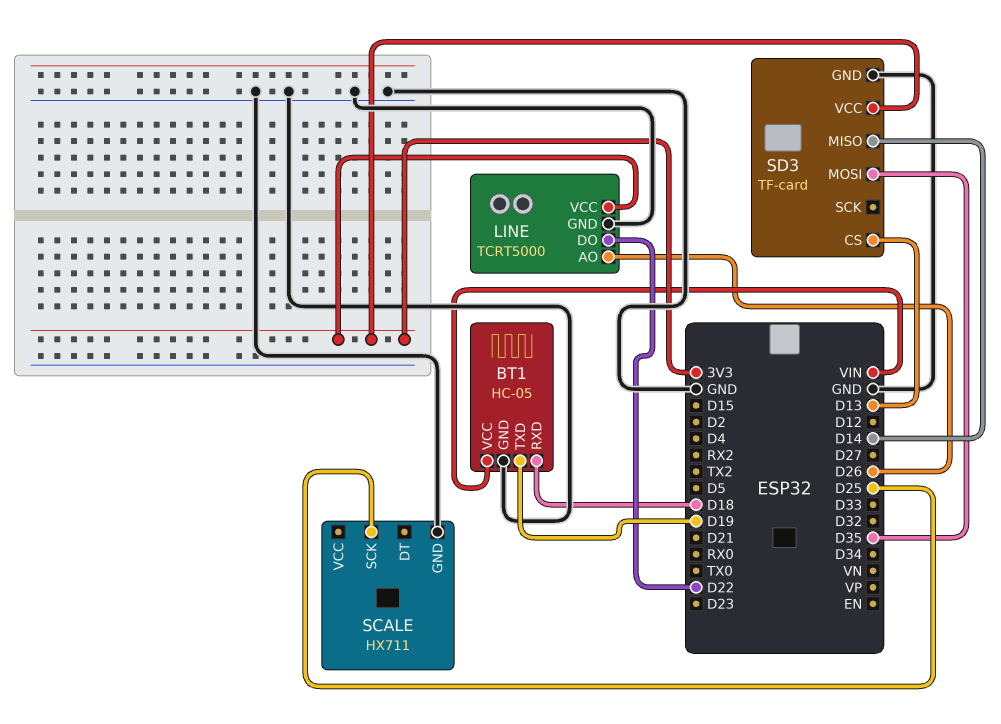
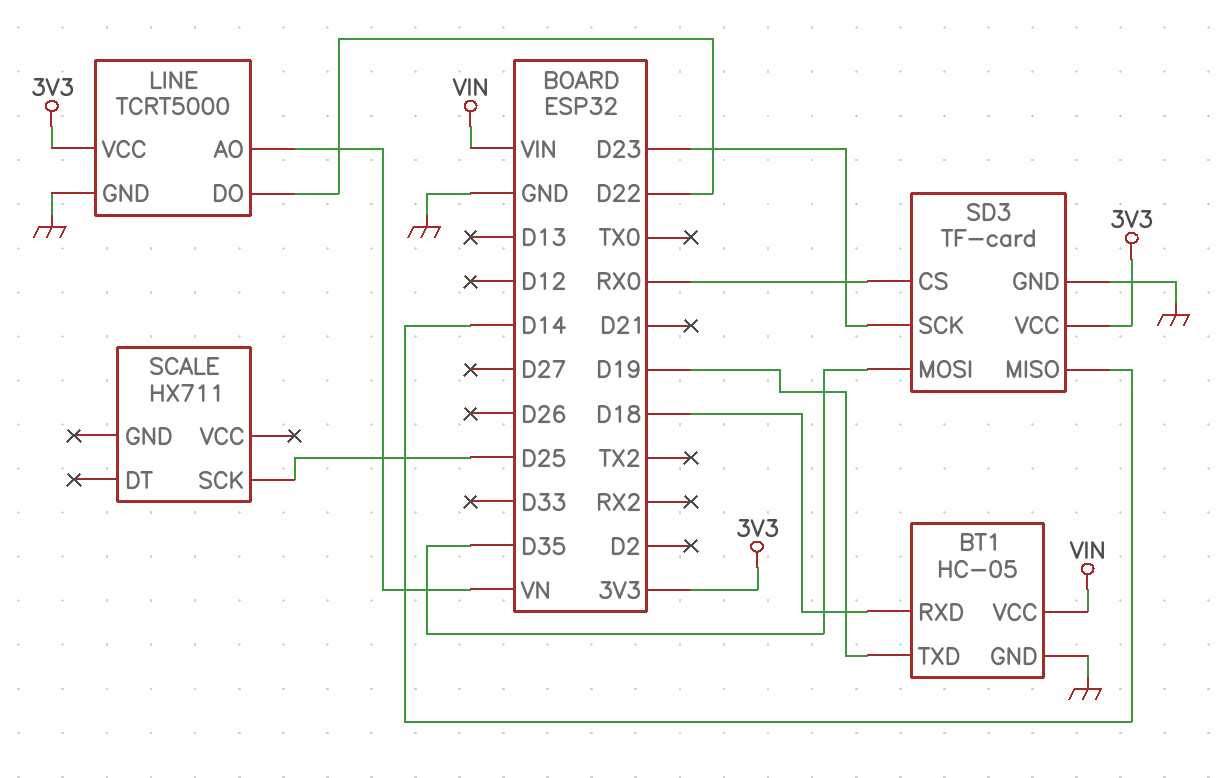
LINE pin AO: D26 -> VN
SCALE pin GND: GND -> none
SD3 pin CS: D13 -> RX0
SD3 pin SCK: none -> D23

